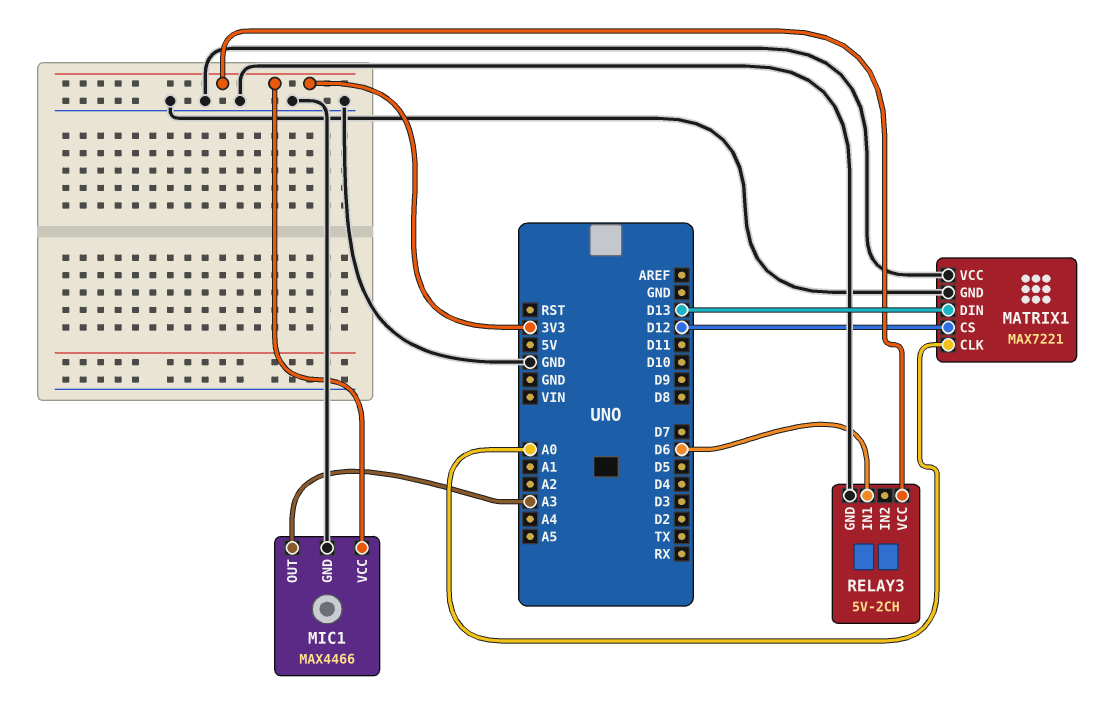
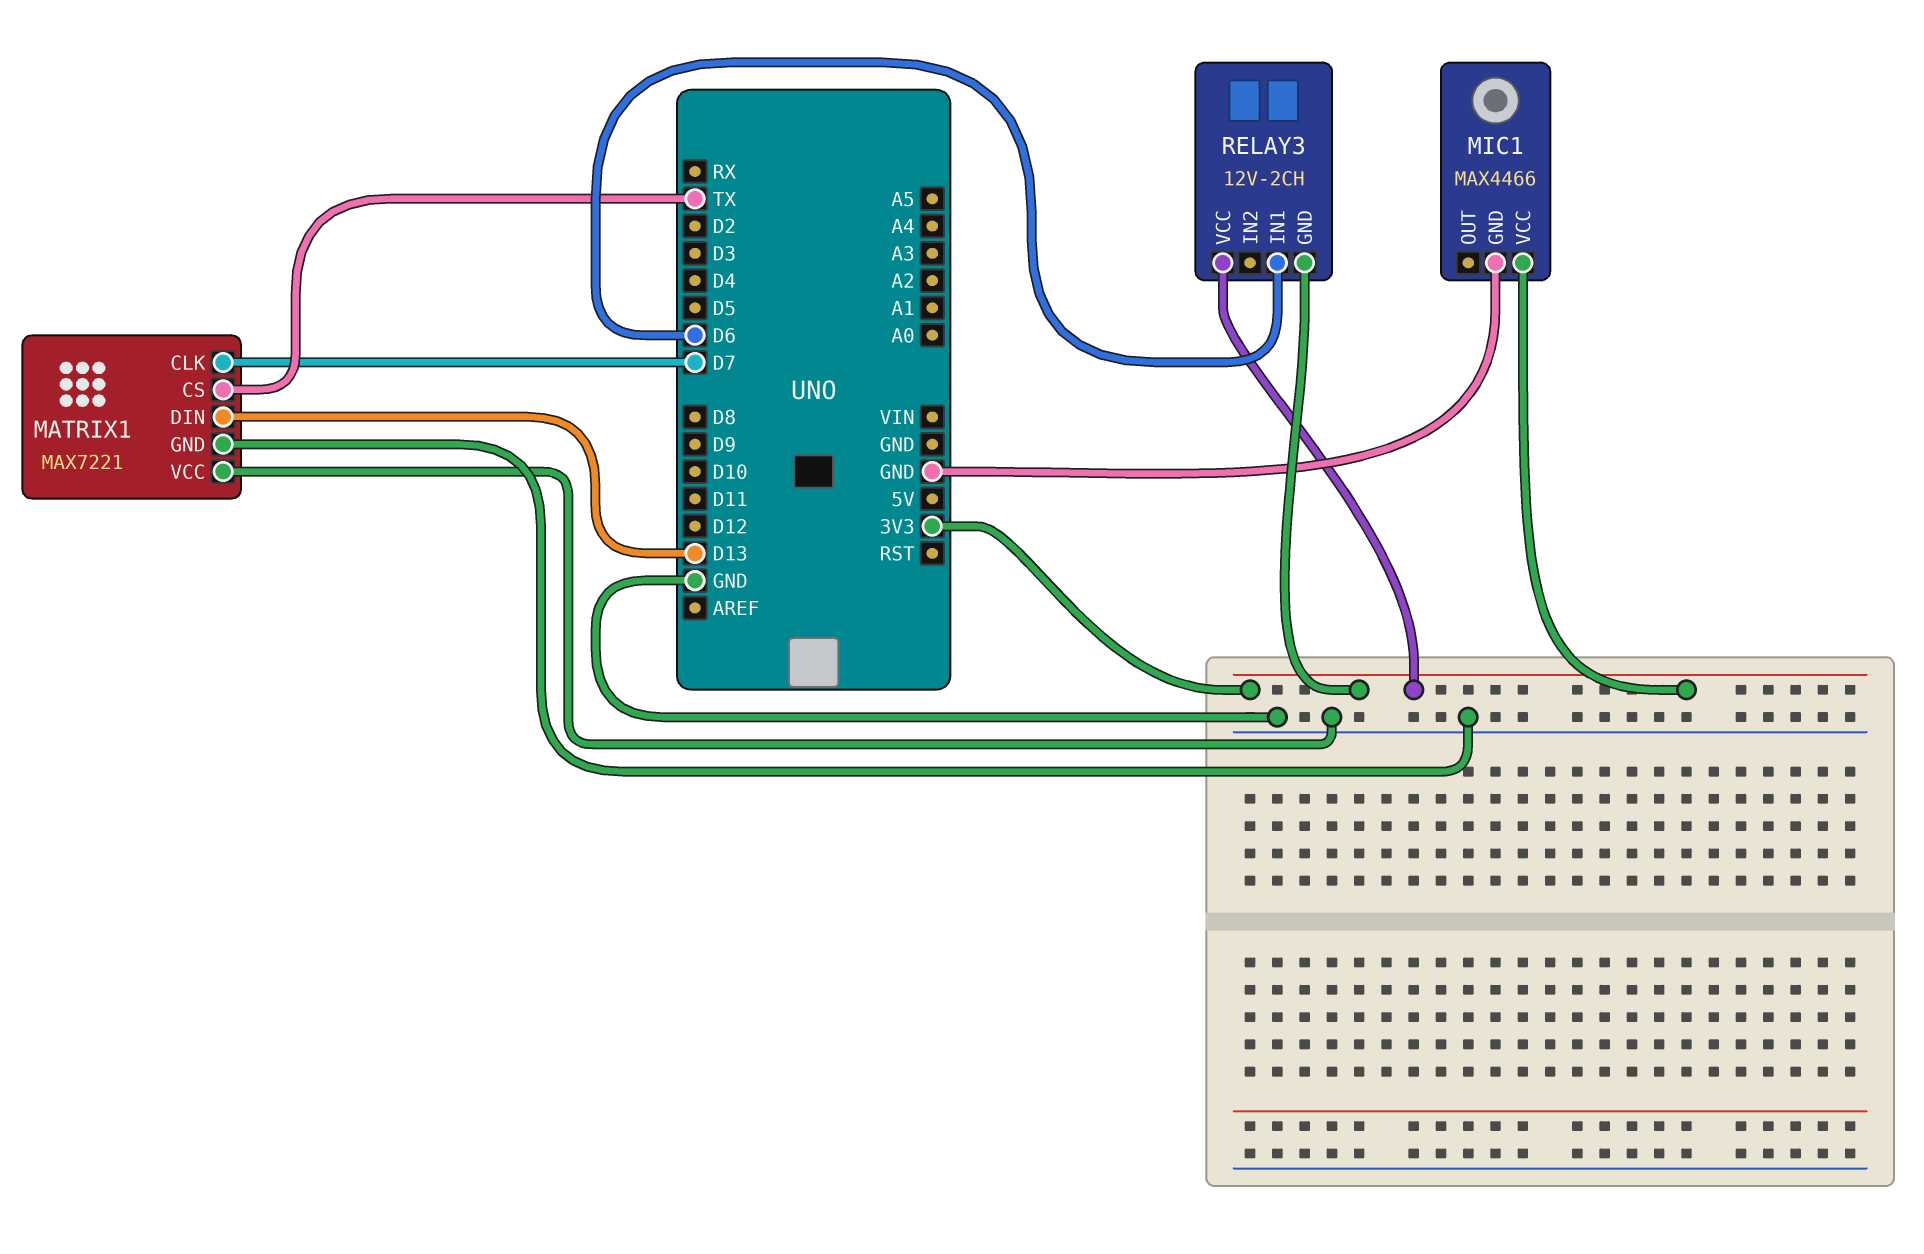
MATRIX1 pin CLK: A0 -> D7
MATRIX1 pin CS: D12 -> TX
MIC1 pin OUT: A3 -> none
RELAY3: 5V-2CH -> 12V-2CH
RELAY3 pin GND: GND -> 3V3

